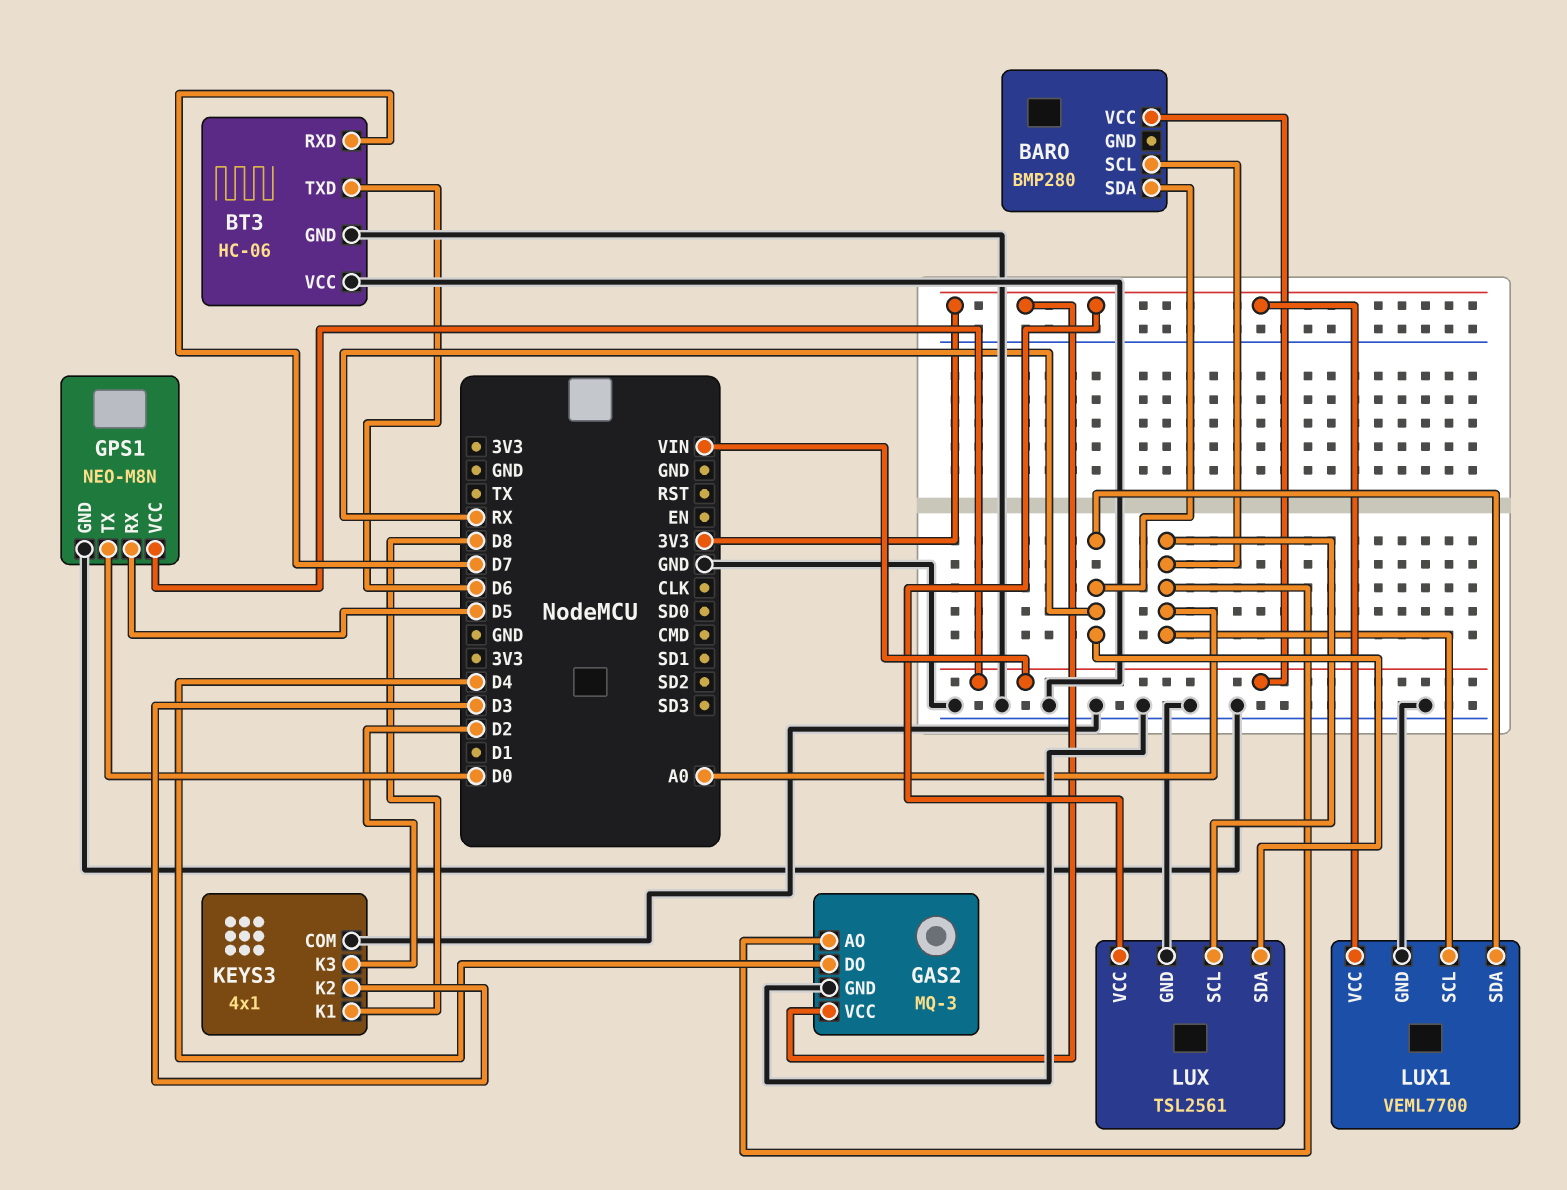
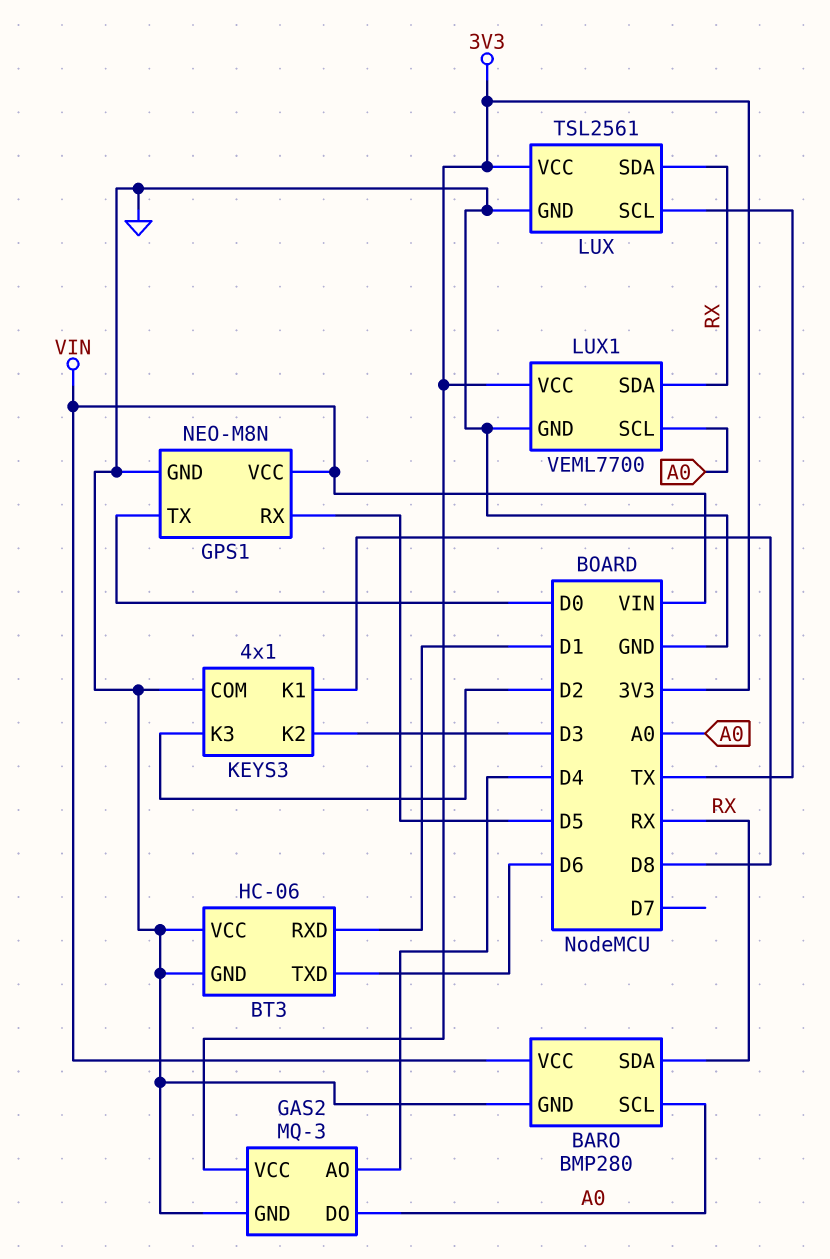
BARO pin GND: none -> GND
BT3 pin RXD: D7 -> D1
GAS2 pin AO: A0 -> D4
GAS2 pin DO: D4 -> A0
LUX pin SCL: A0 -> TX

